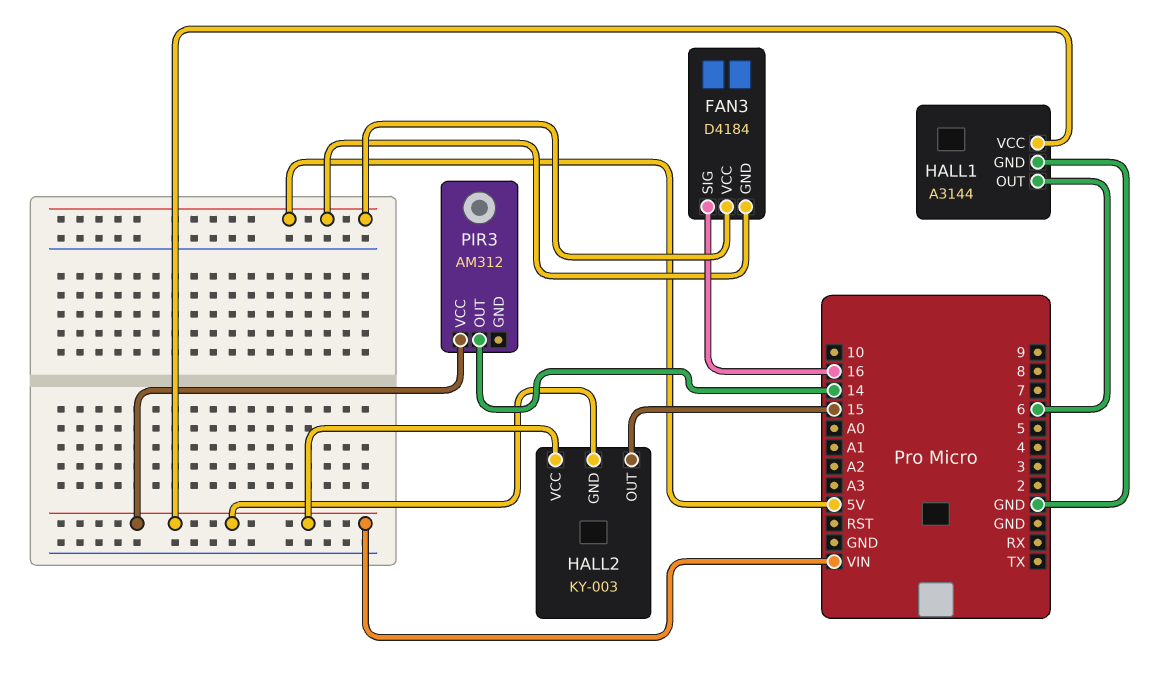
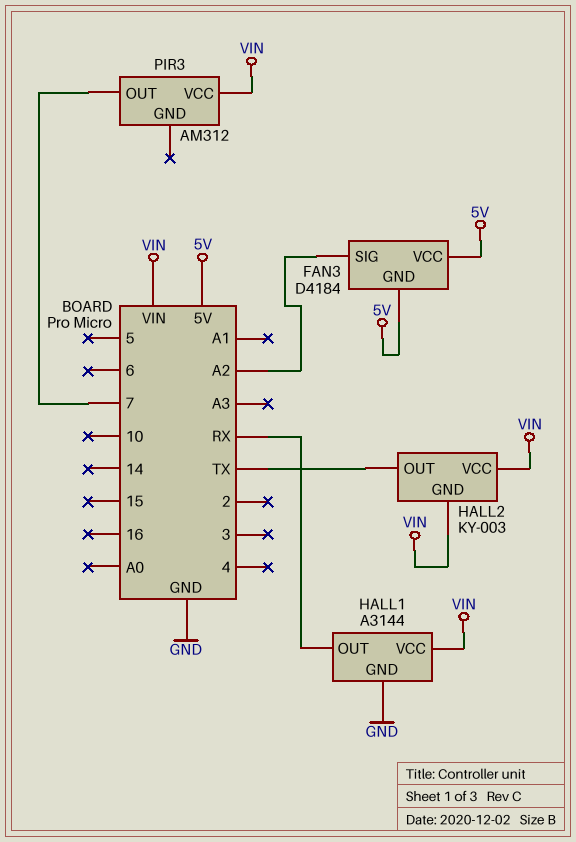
FAN3 pin SIG: 16 -> A2
HALL1 pin OUT: 6 -> RX
HALL2 pin OUT: 15 -> TX
PIR3 pin OUT: 14 -> 7

